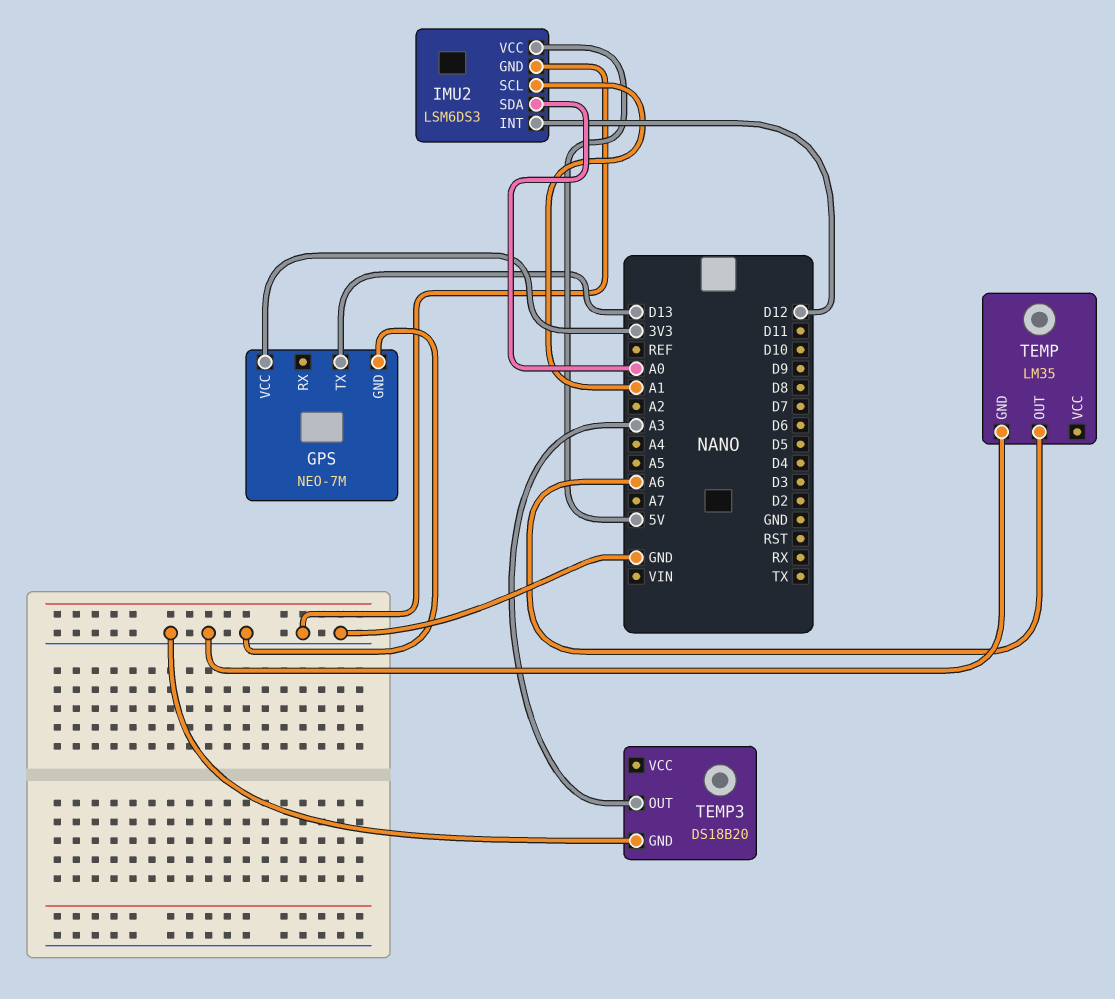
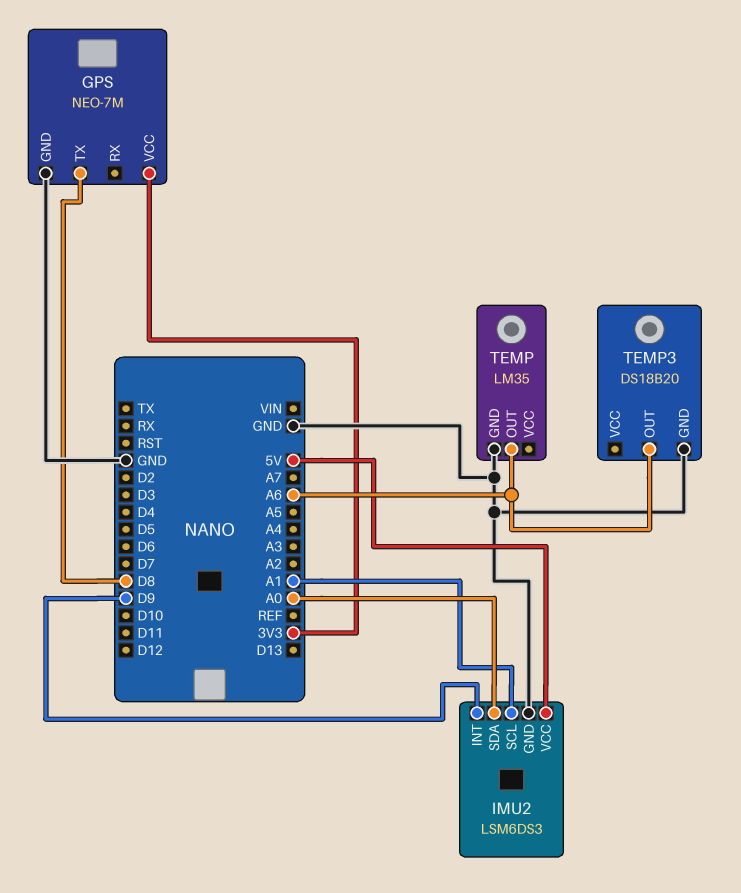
GPS pin TX: D13 -> D8
IMU2 pin INT: D12 -> D9
TEMP3 pin OUT: A3 -> A6

